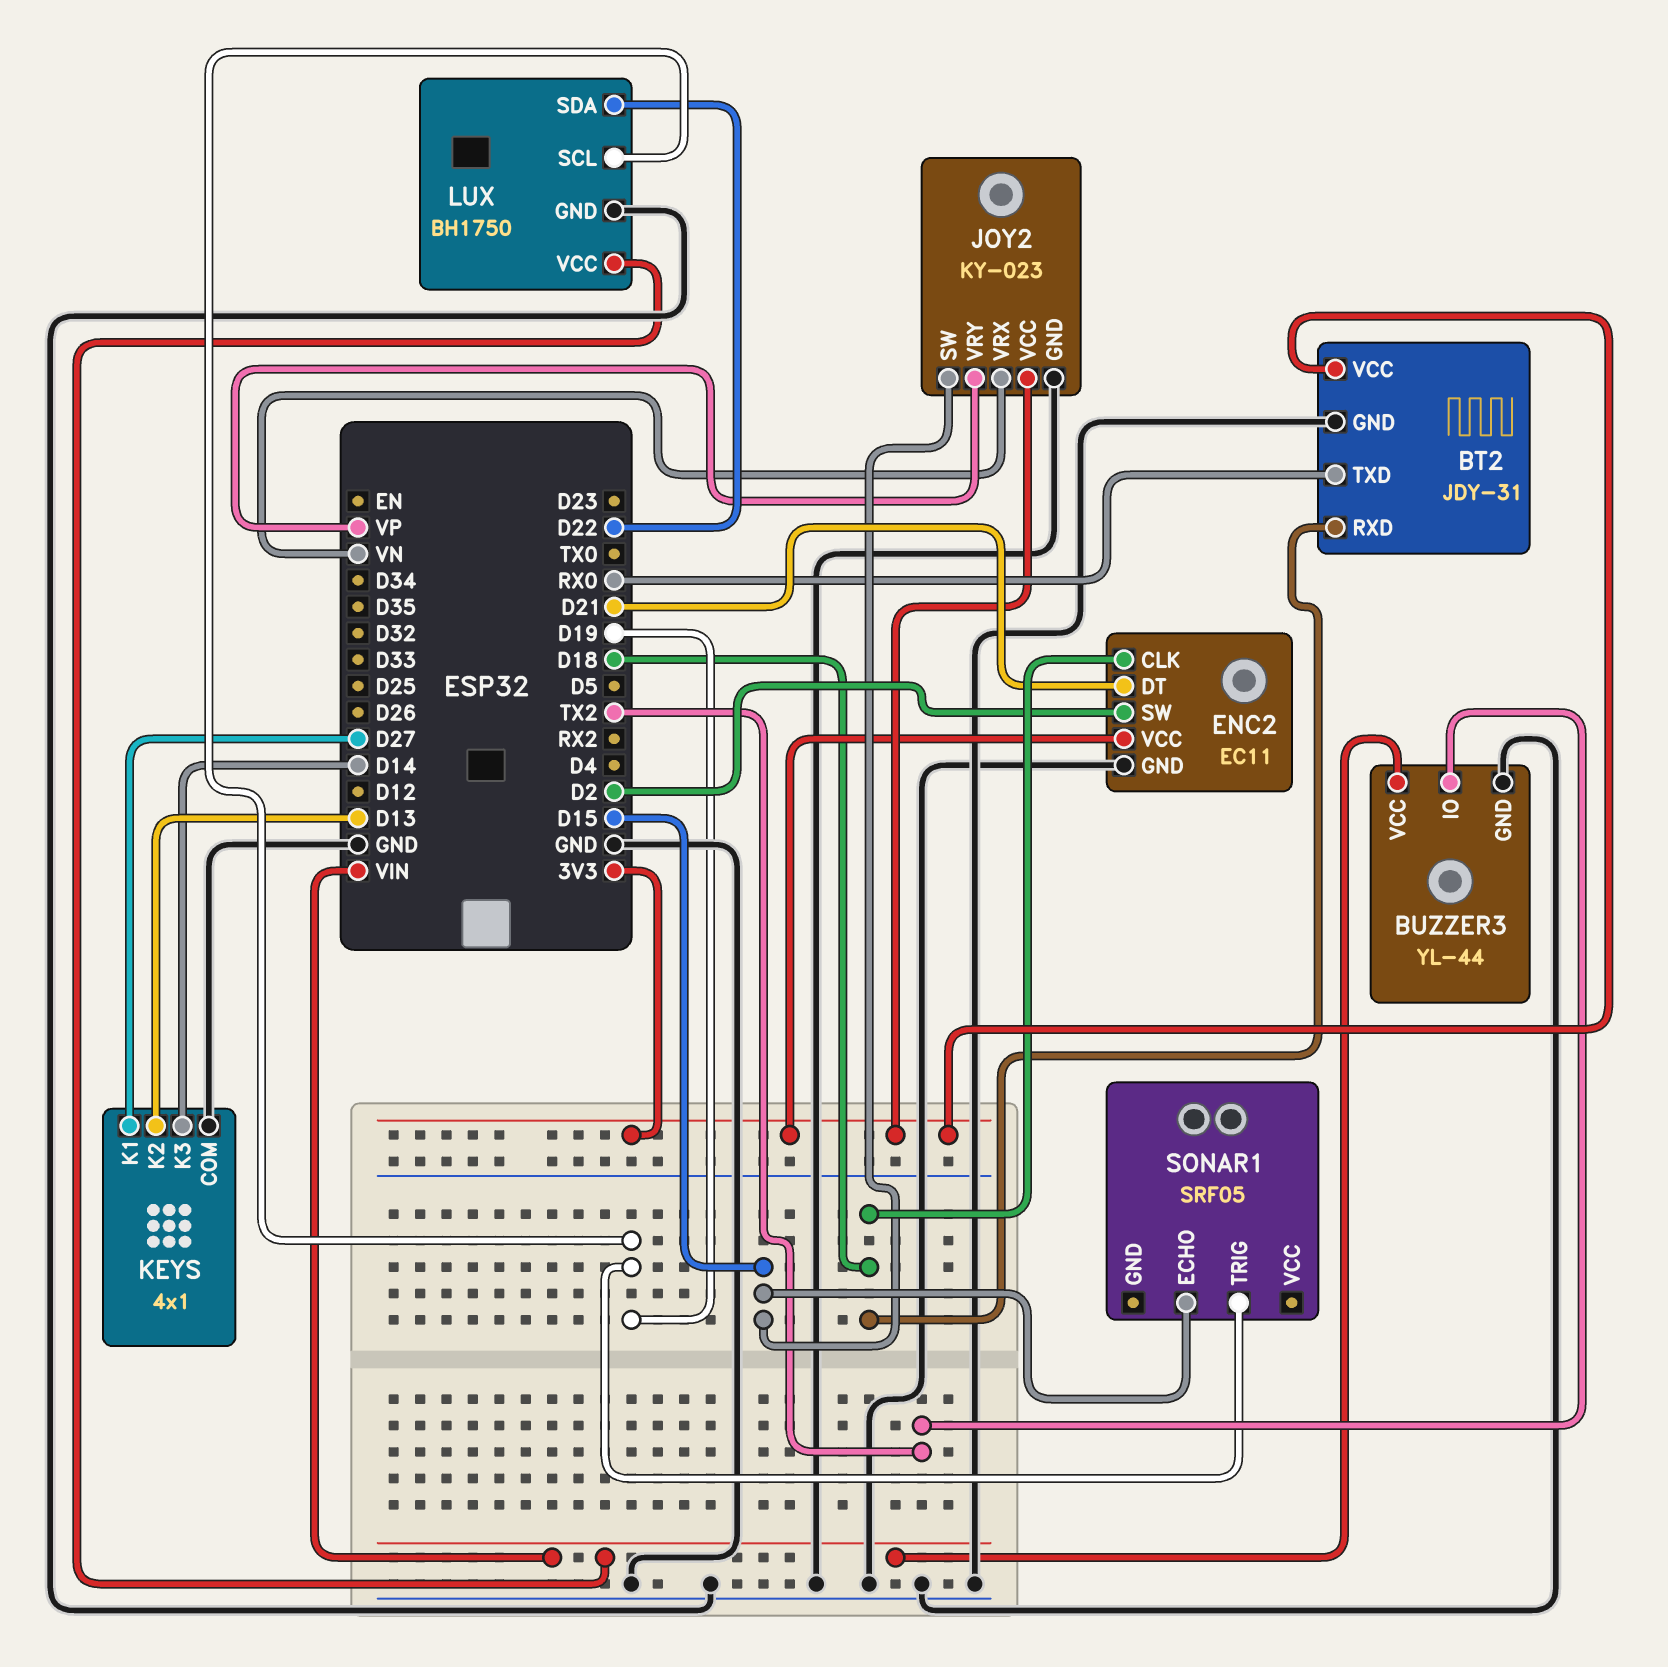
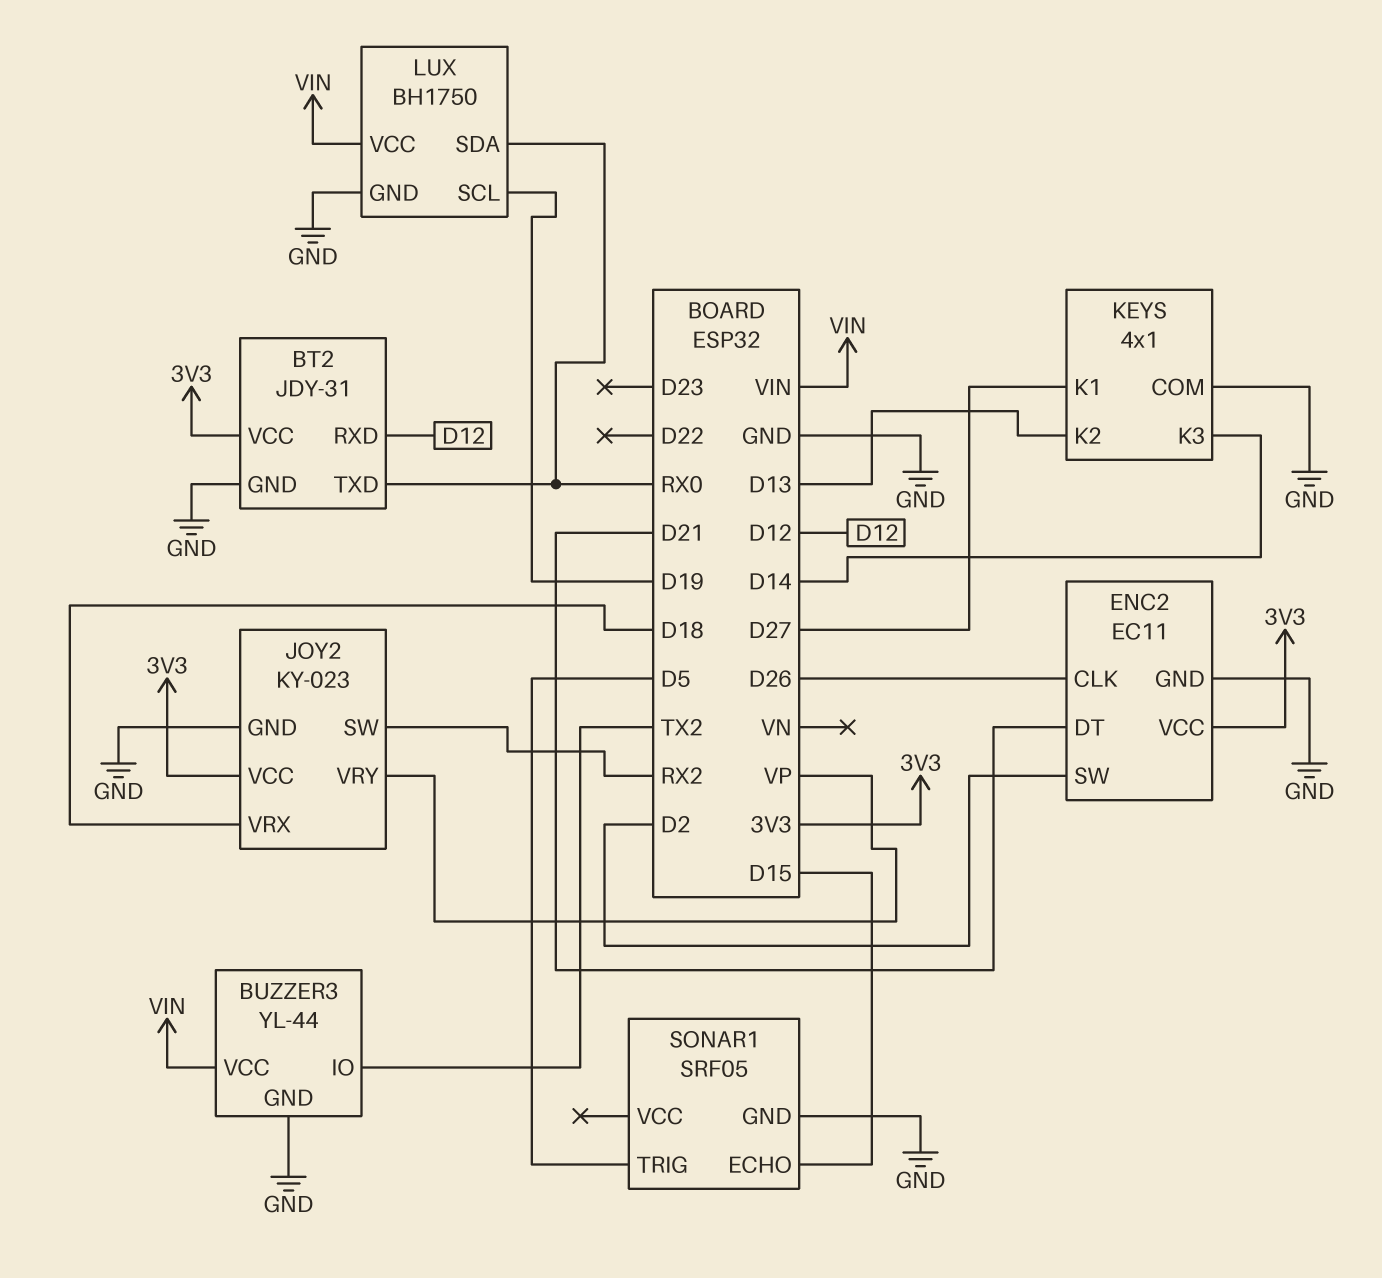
BT2 pin RXD: D18 -> D12
ENC2 pin CLK: D18 -> D26
JOY2 pin SW: D15 -> RX2
JOY2 pin VRX: VN -> D18
LUX pin SDA: D22 -> RX0
SONAR1 pin GND: none -> GND
SONAR1 pin TRIG: D19 -> D5

